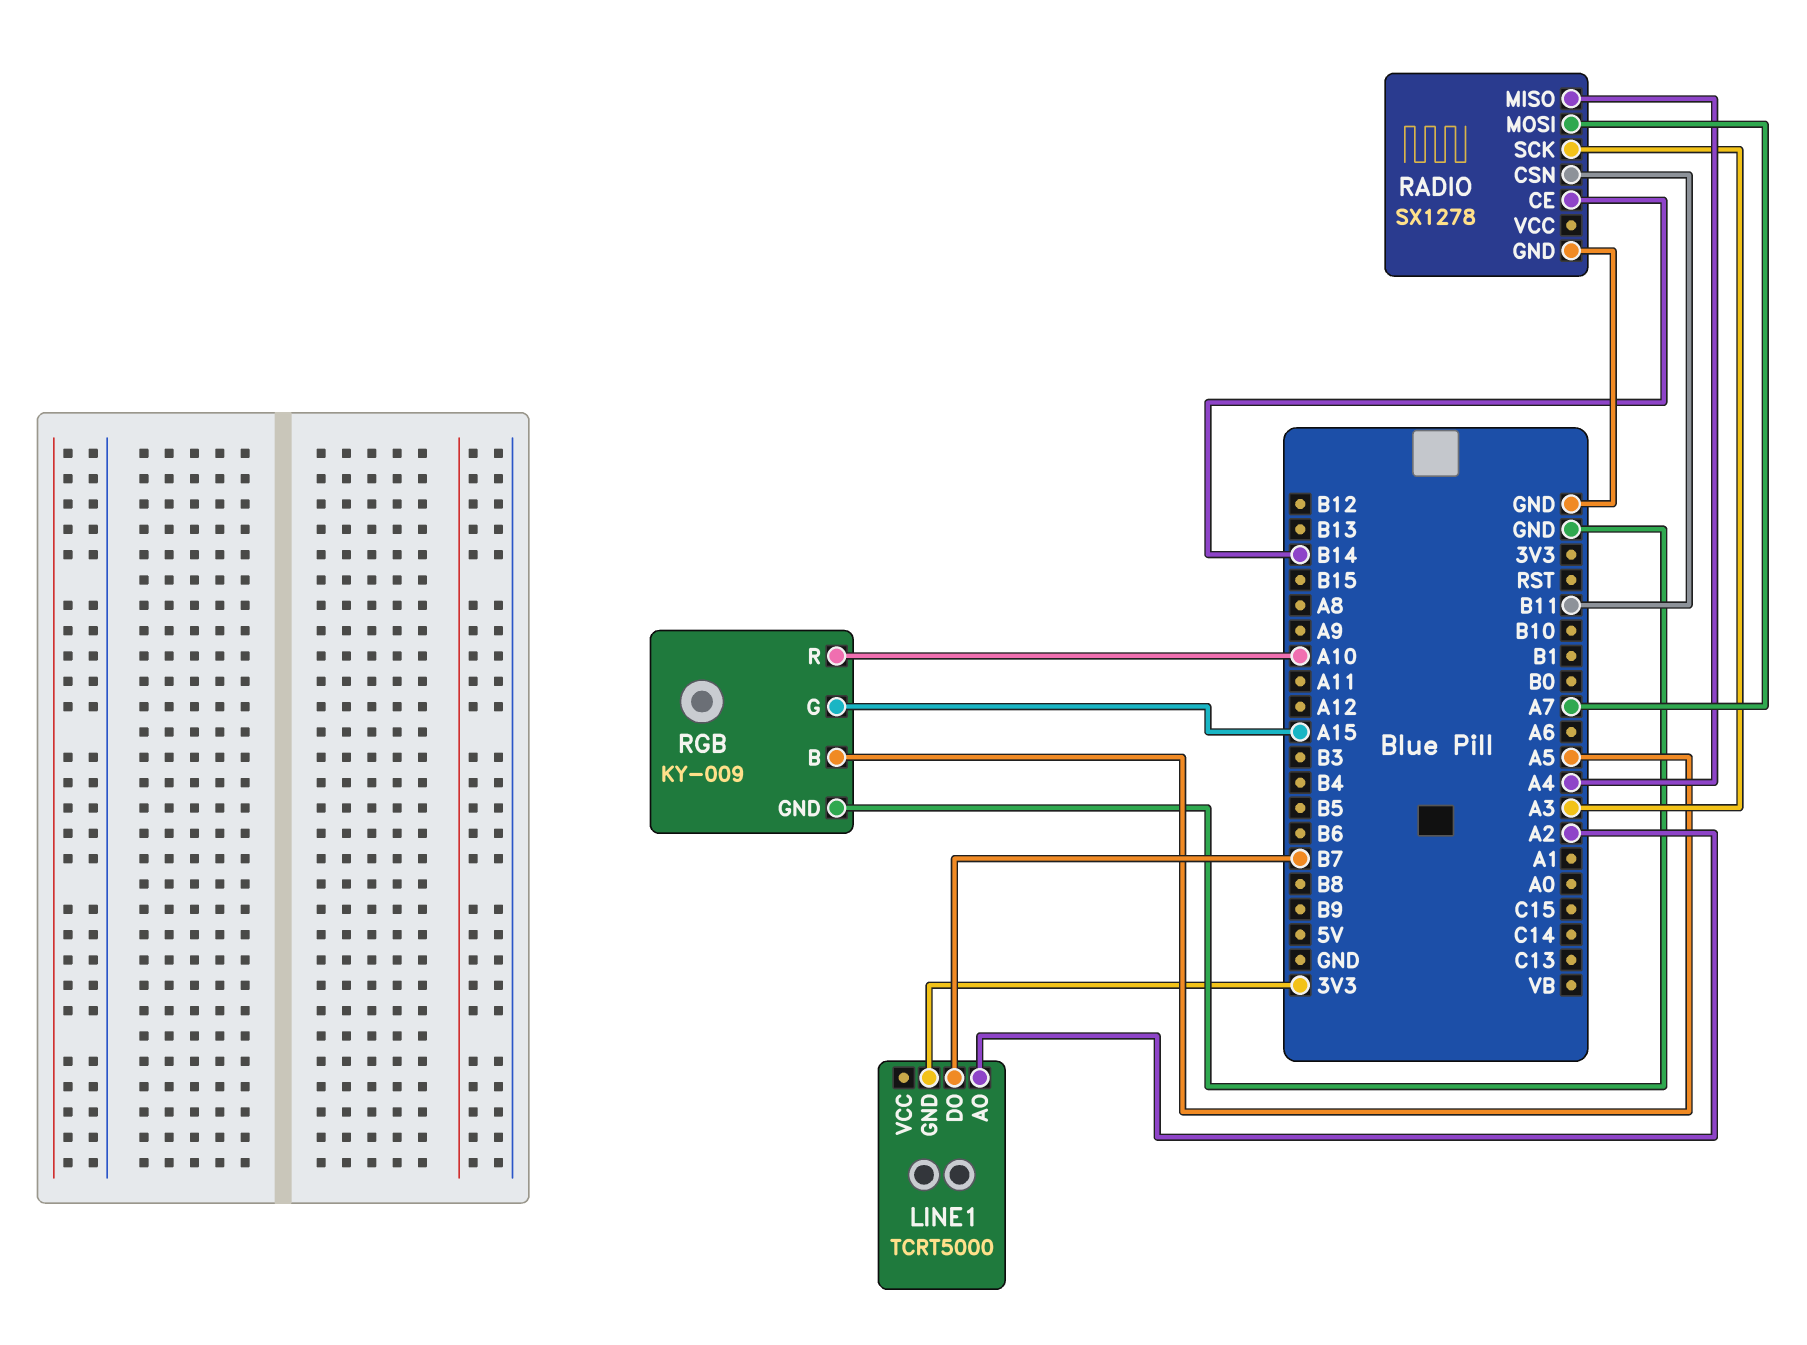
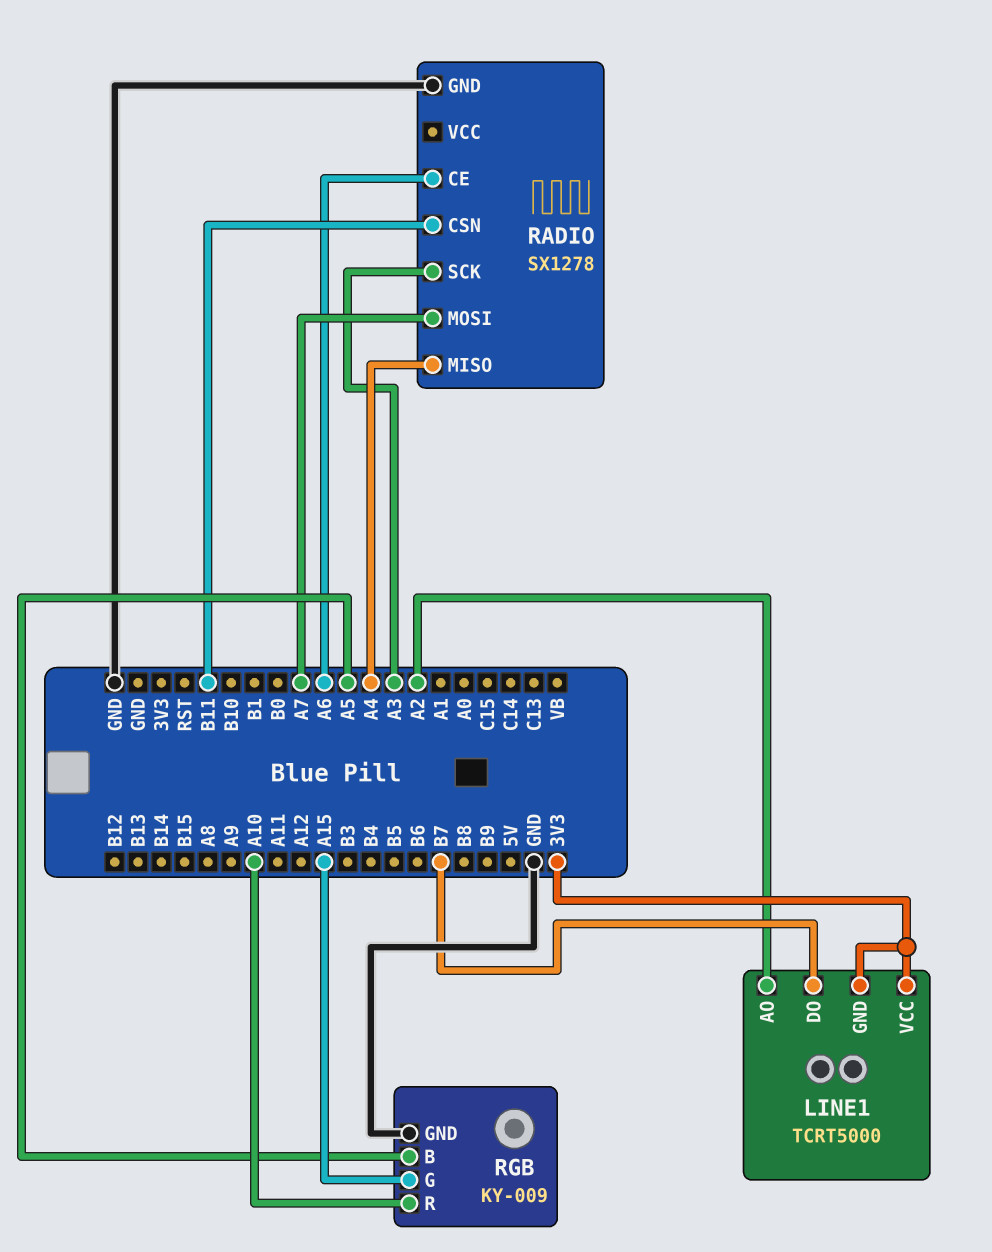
LINE1 pin VCC: none -> 3V3
RADIO pin CE: B14 -> A6

